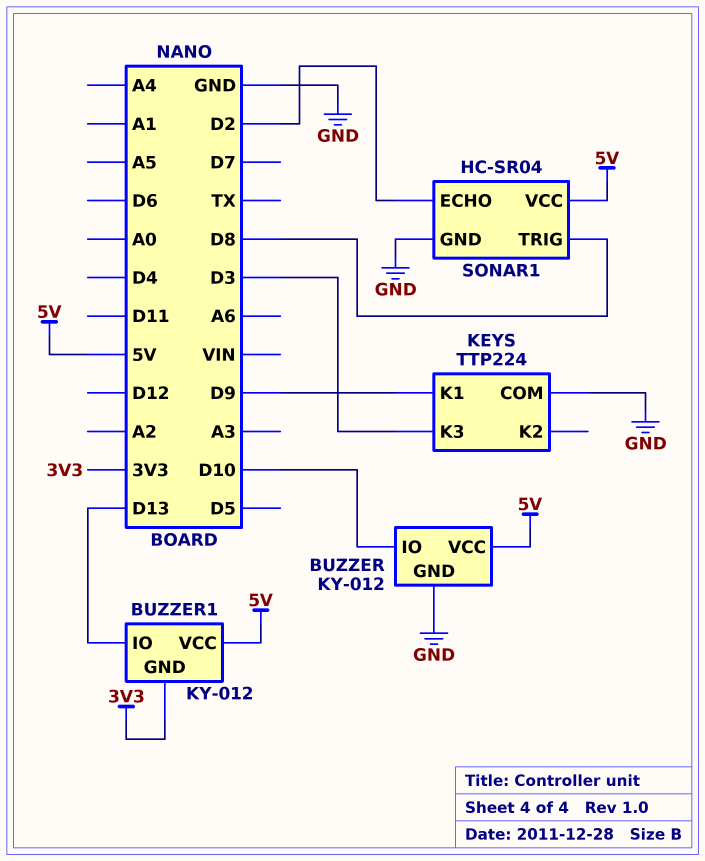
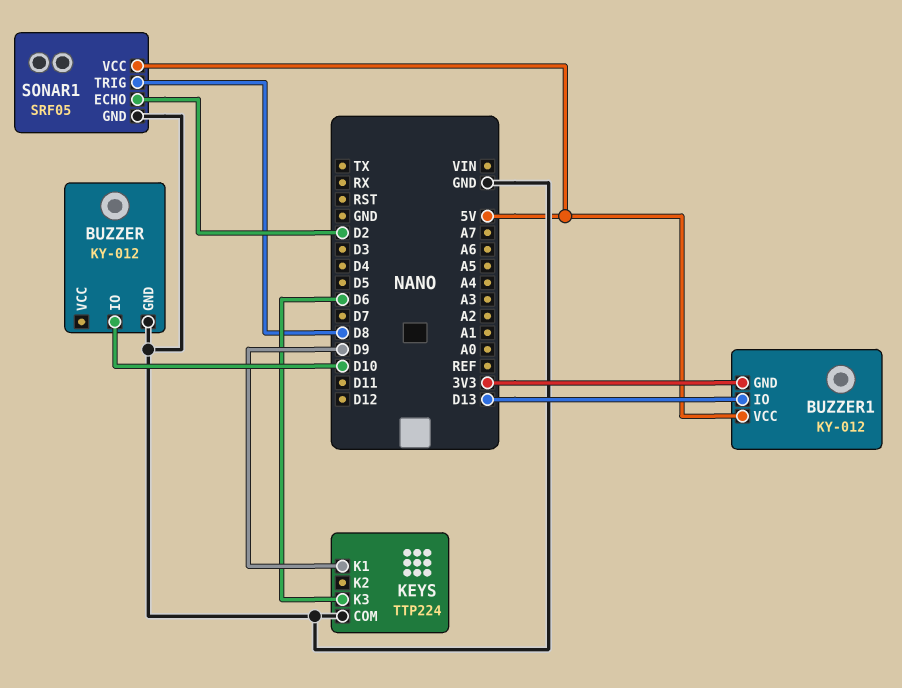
BUZZER pin VCC: 5V -> none
KEYS pin K3: D3 -> D6
SONAR1: HC-SR04 -> SRF05

